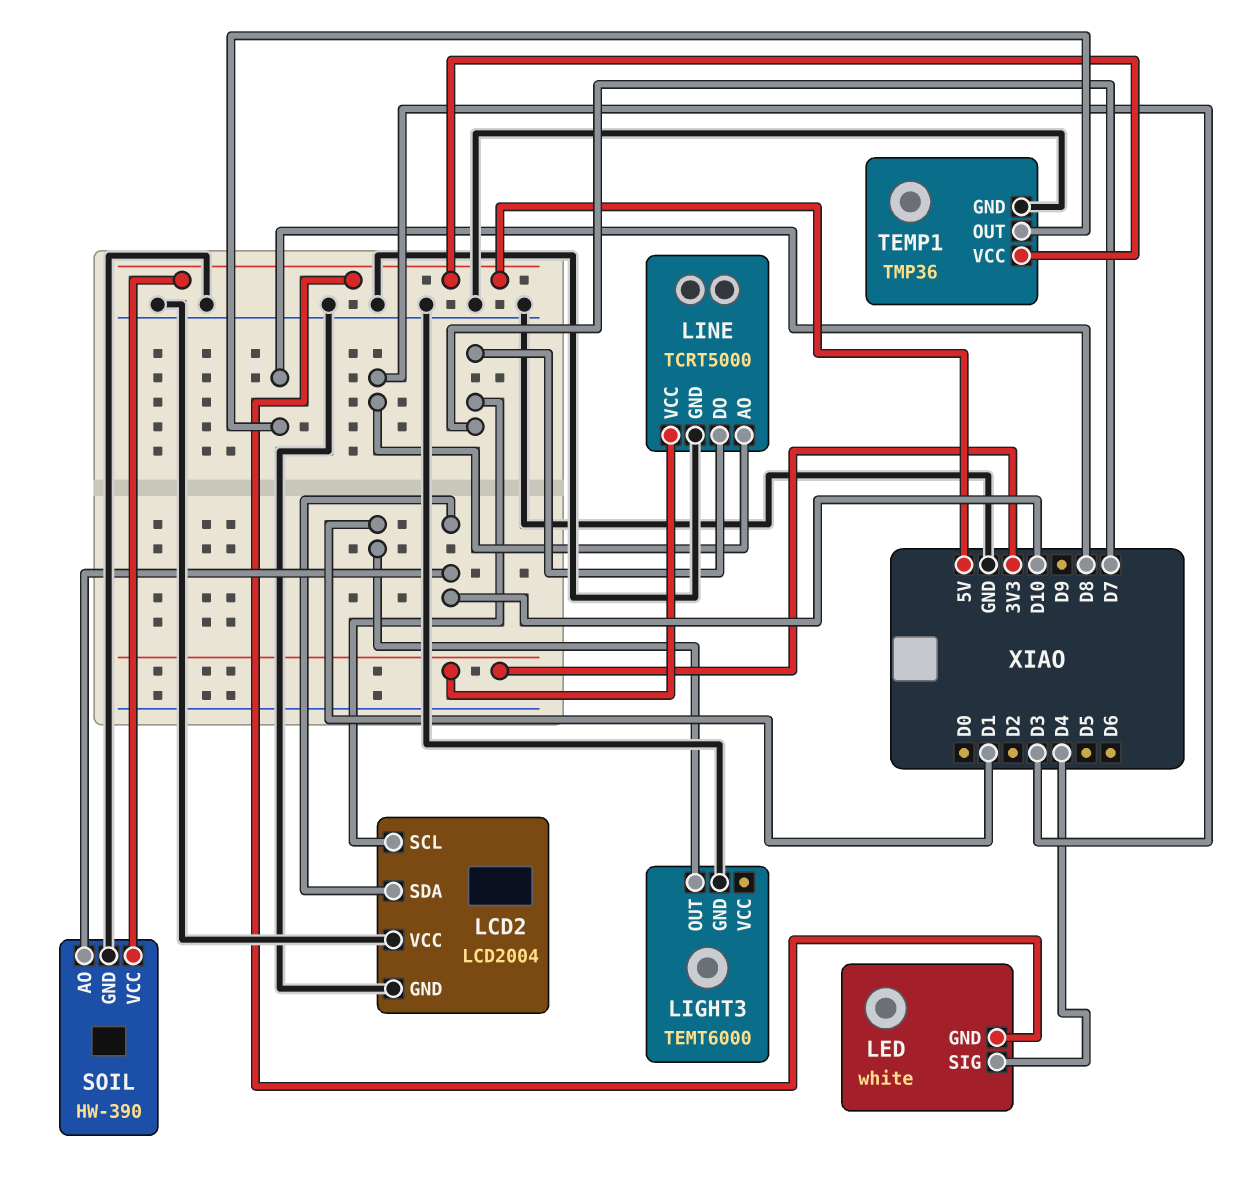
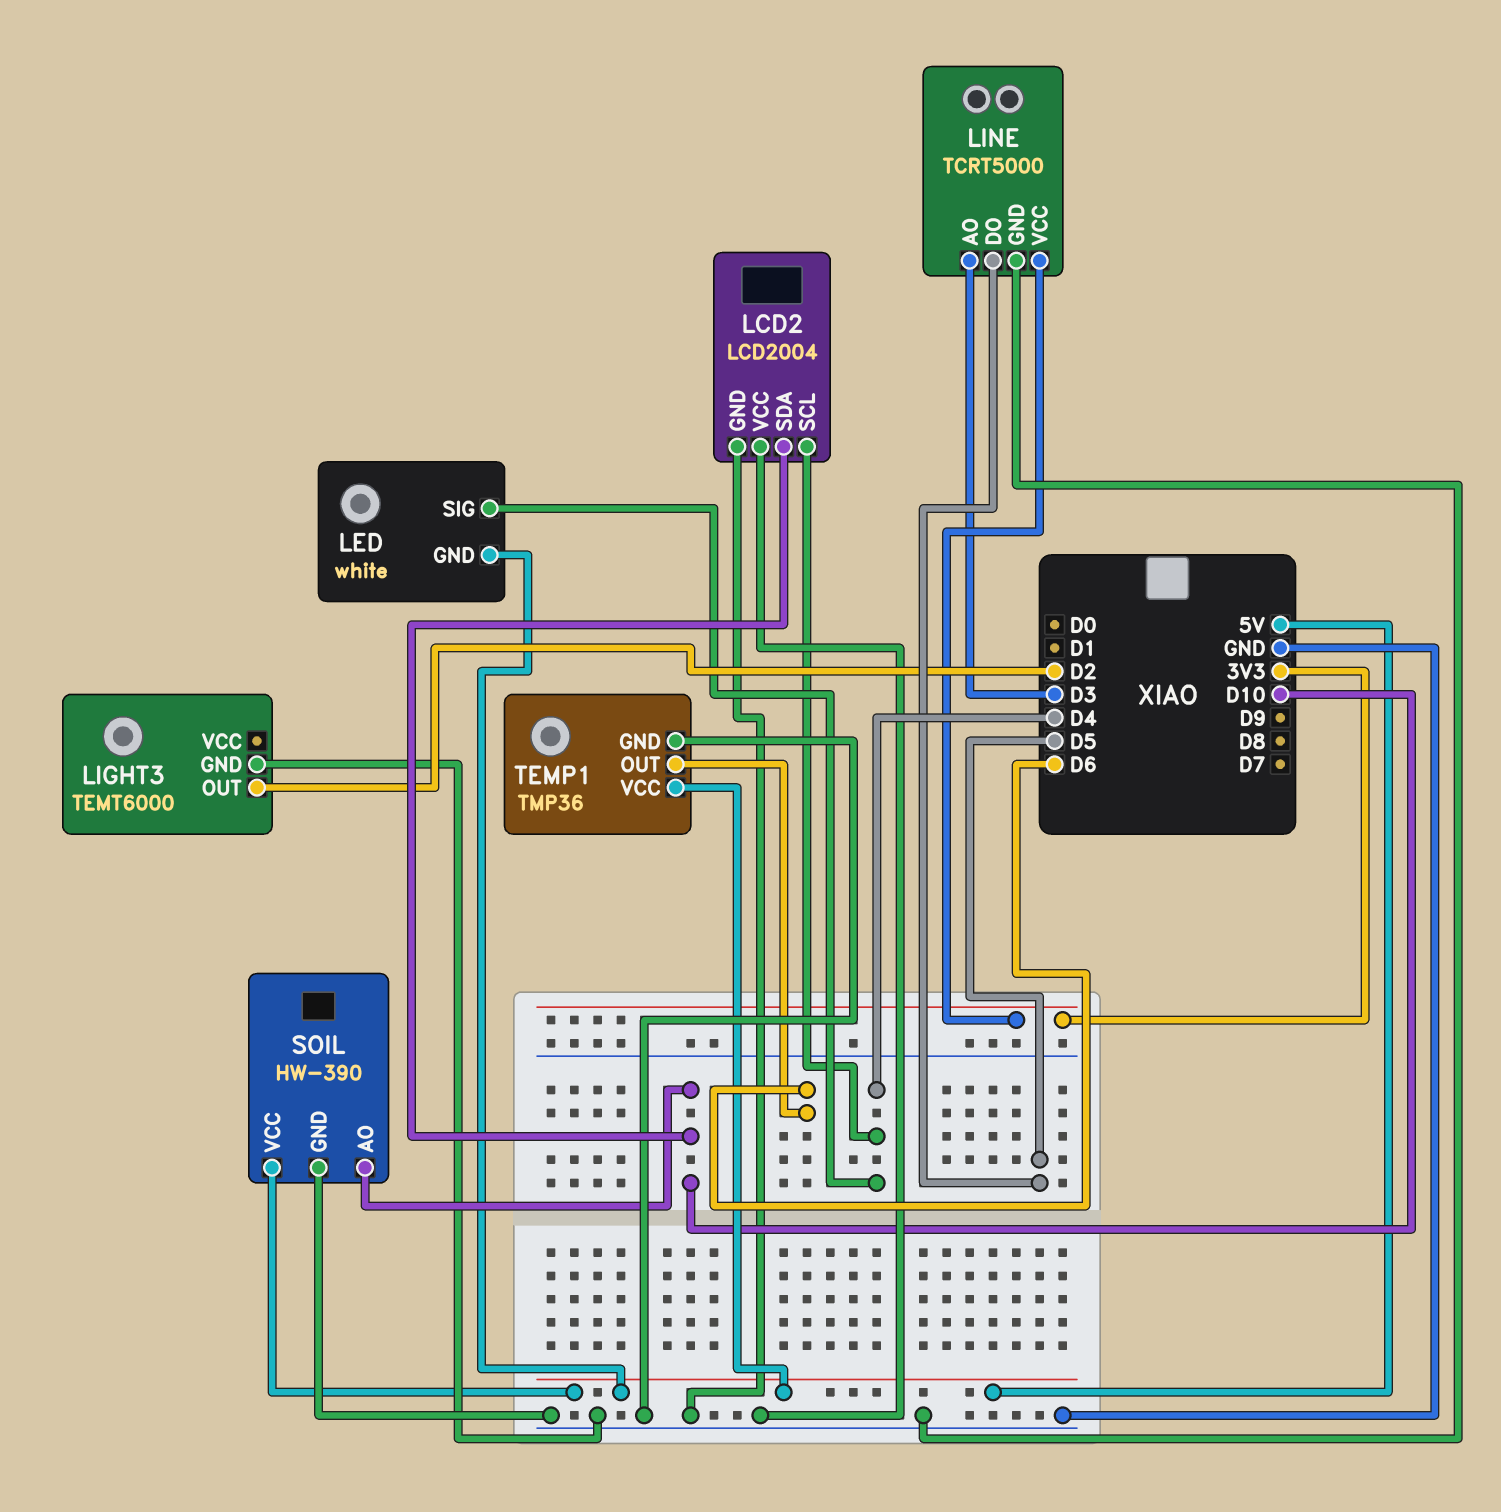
LCD2 pin SCL: D7 -> D4
LIGHT3 pin OUT: D1 -> D2
LINE pin DO: D7 -> D5
TEMP1 pin OUT: D8 -> D6

